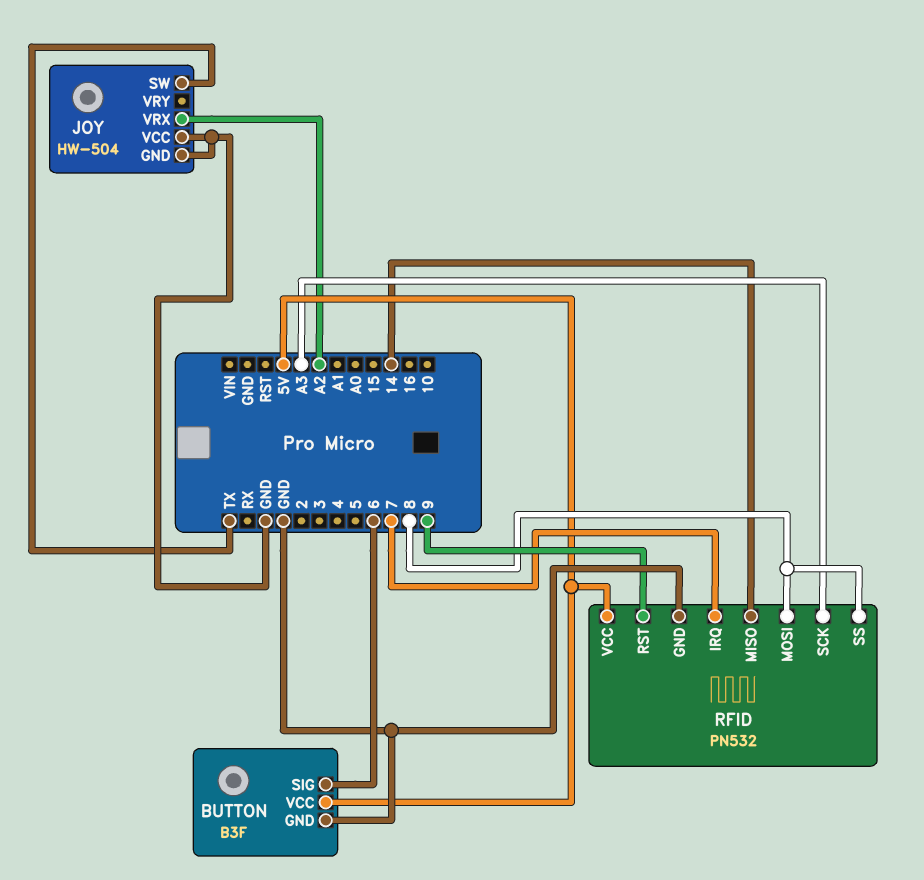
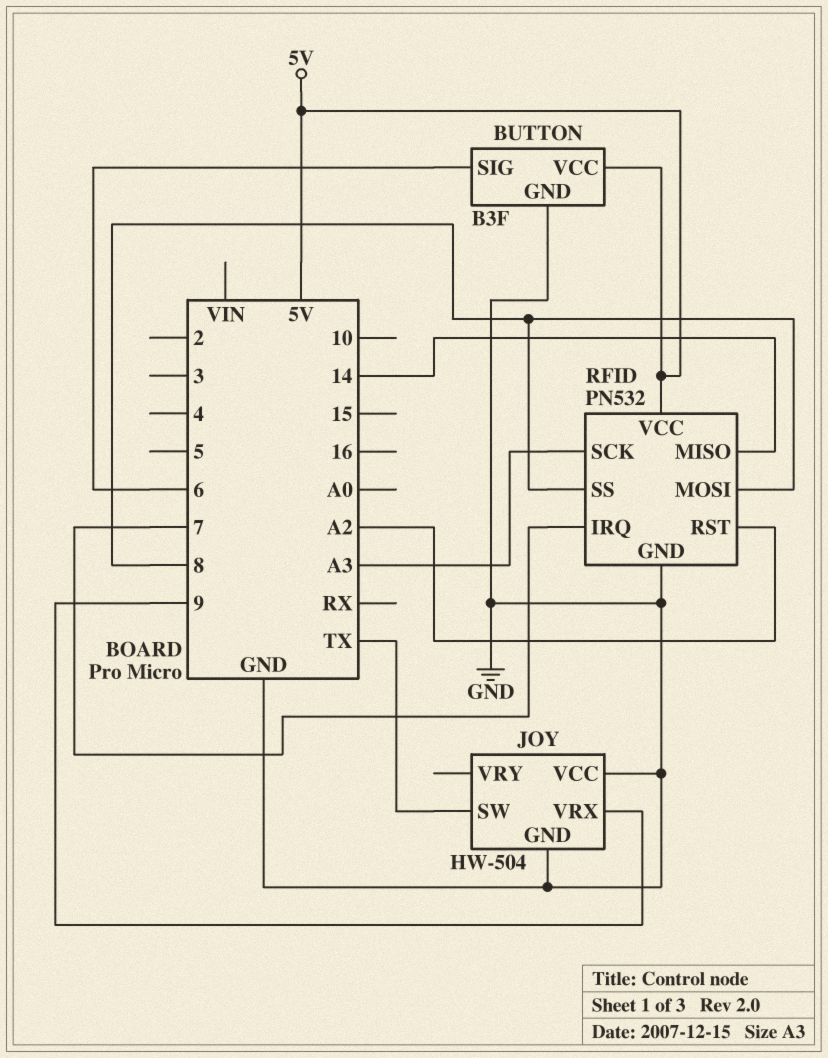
JOY pin VRX: A2 -> 9
RFID pin RST: 9 -> A2

